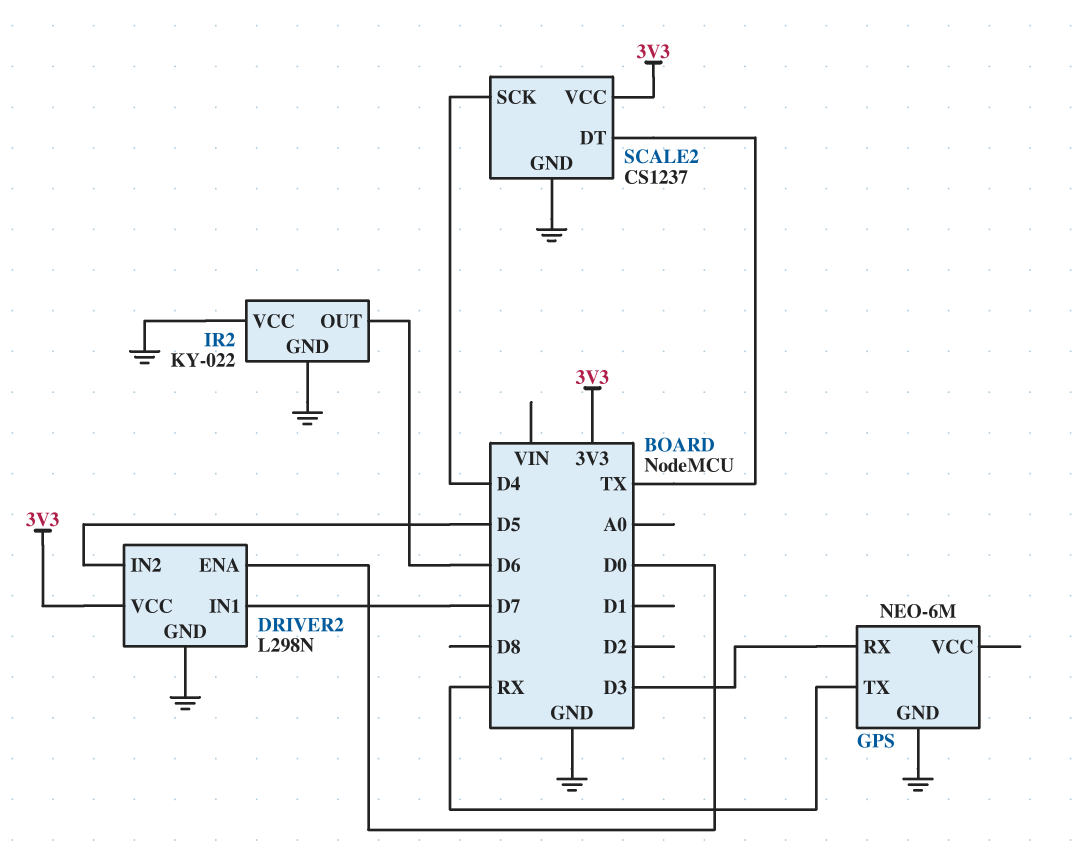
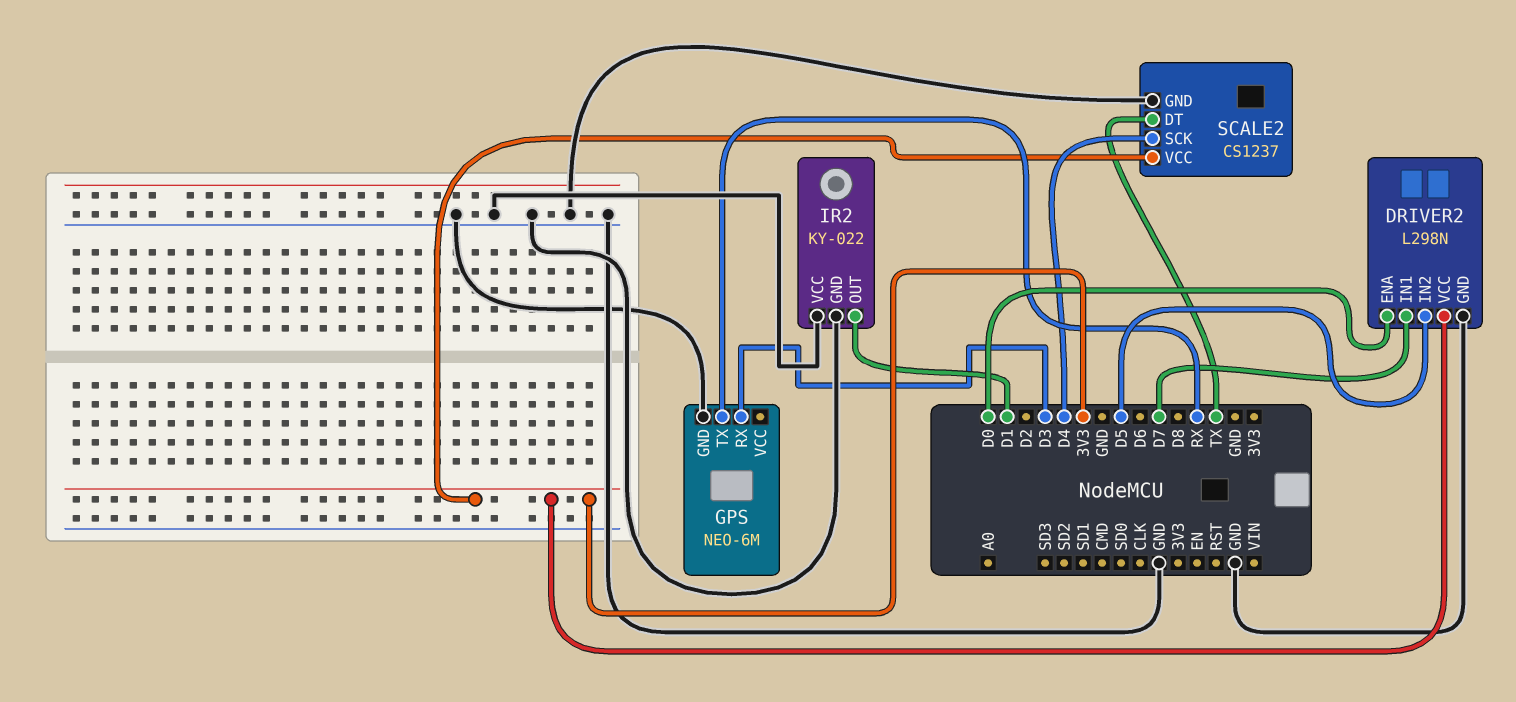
IR2 pin OUT: D6 -> D1

